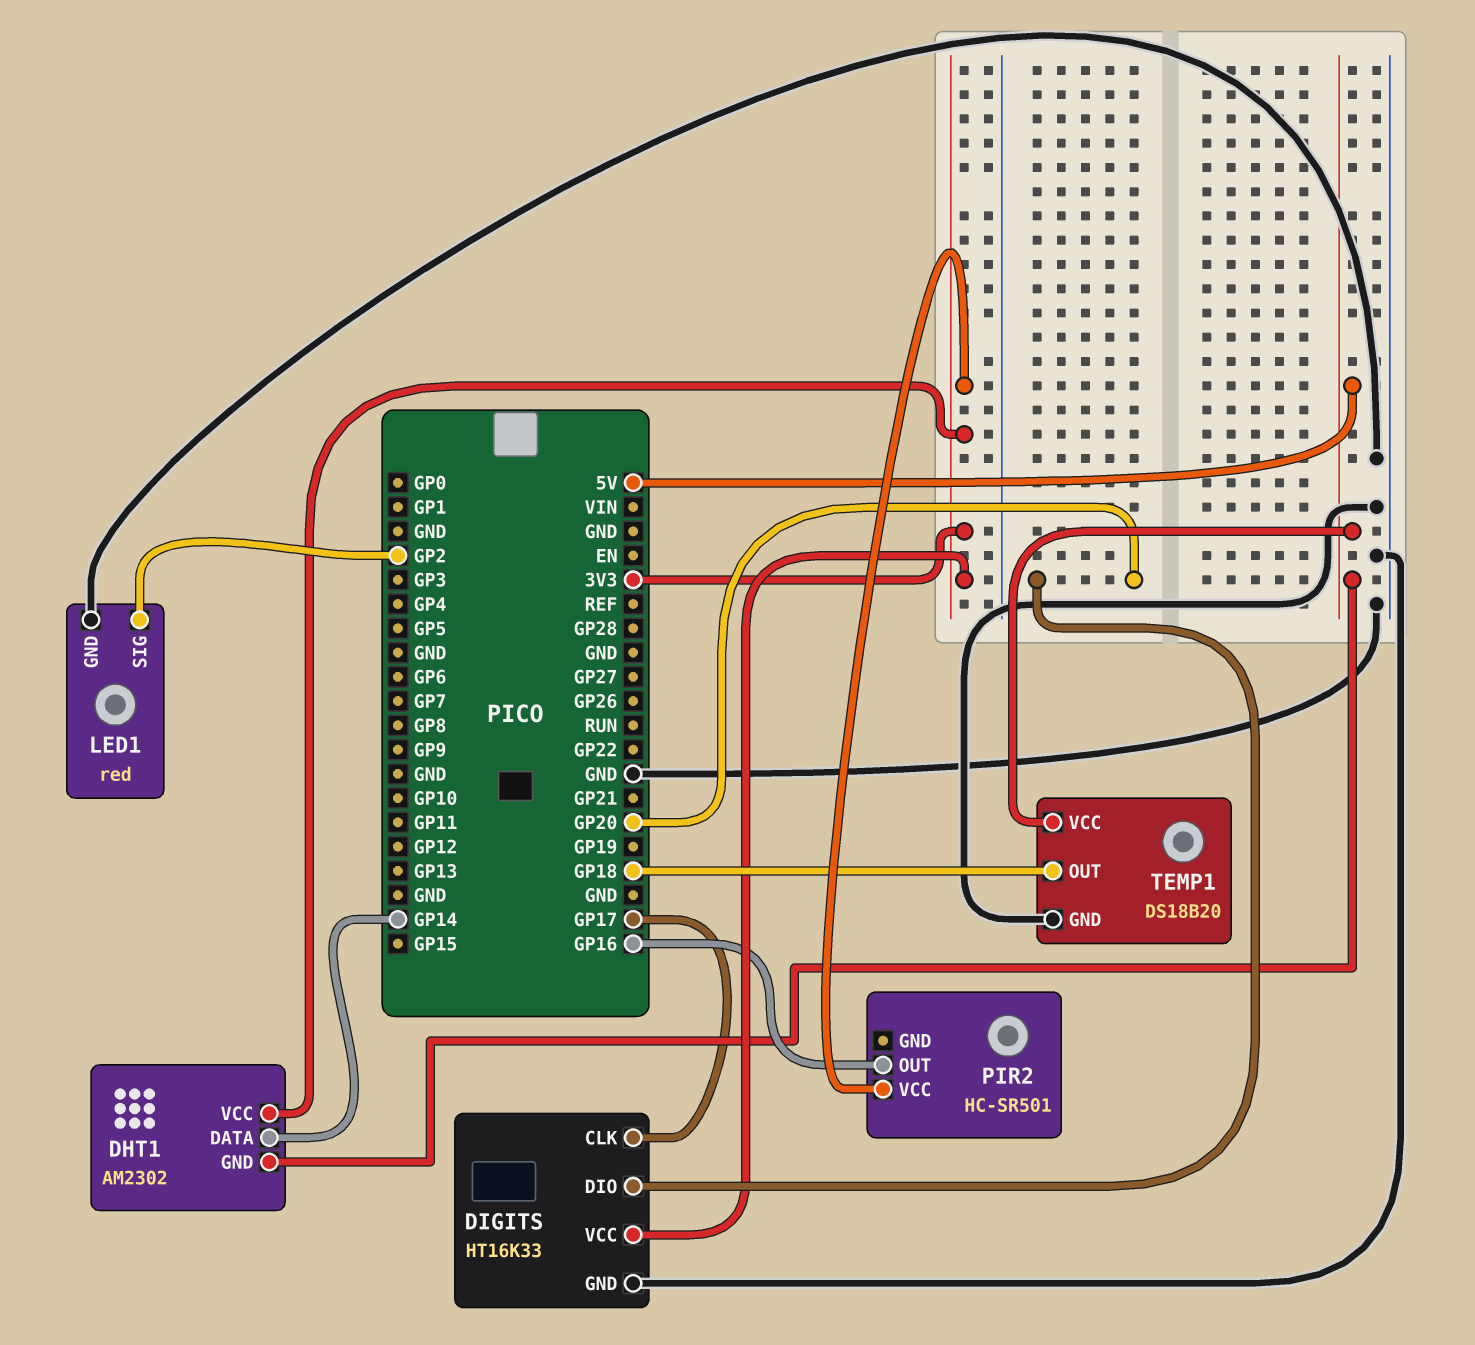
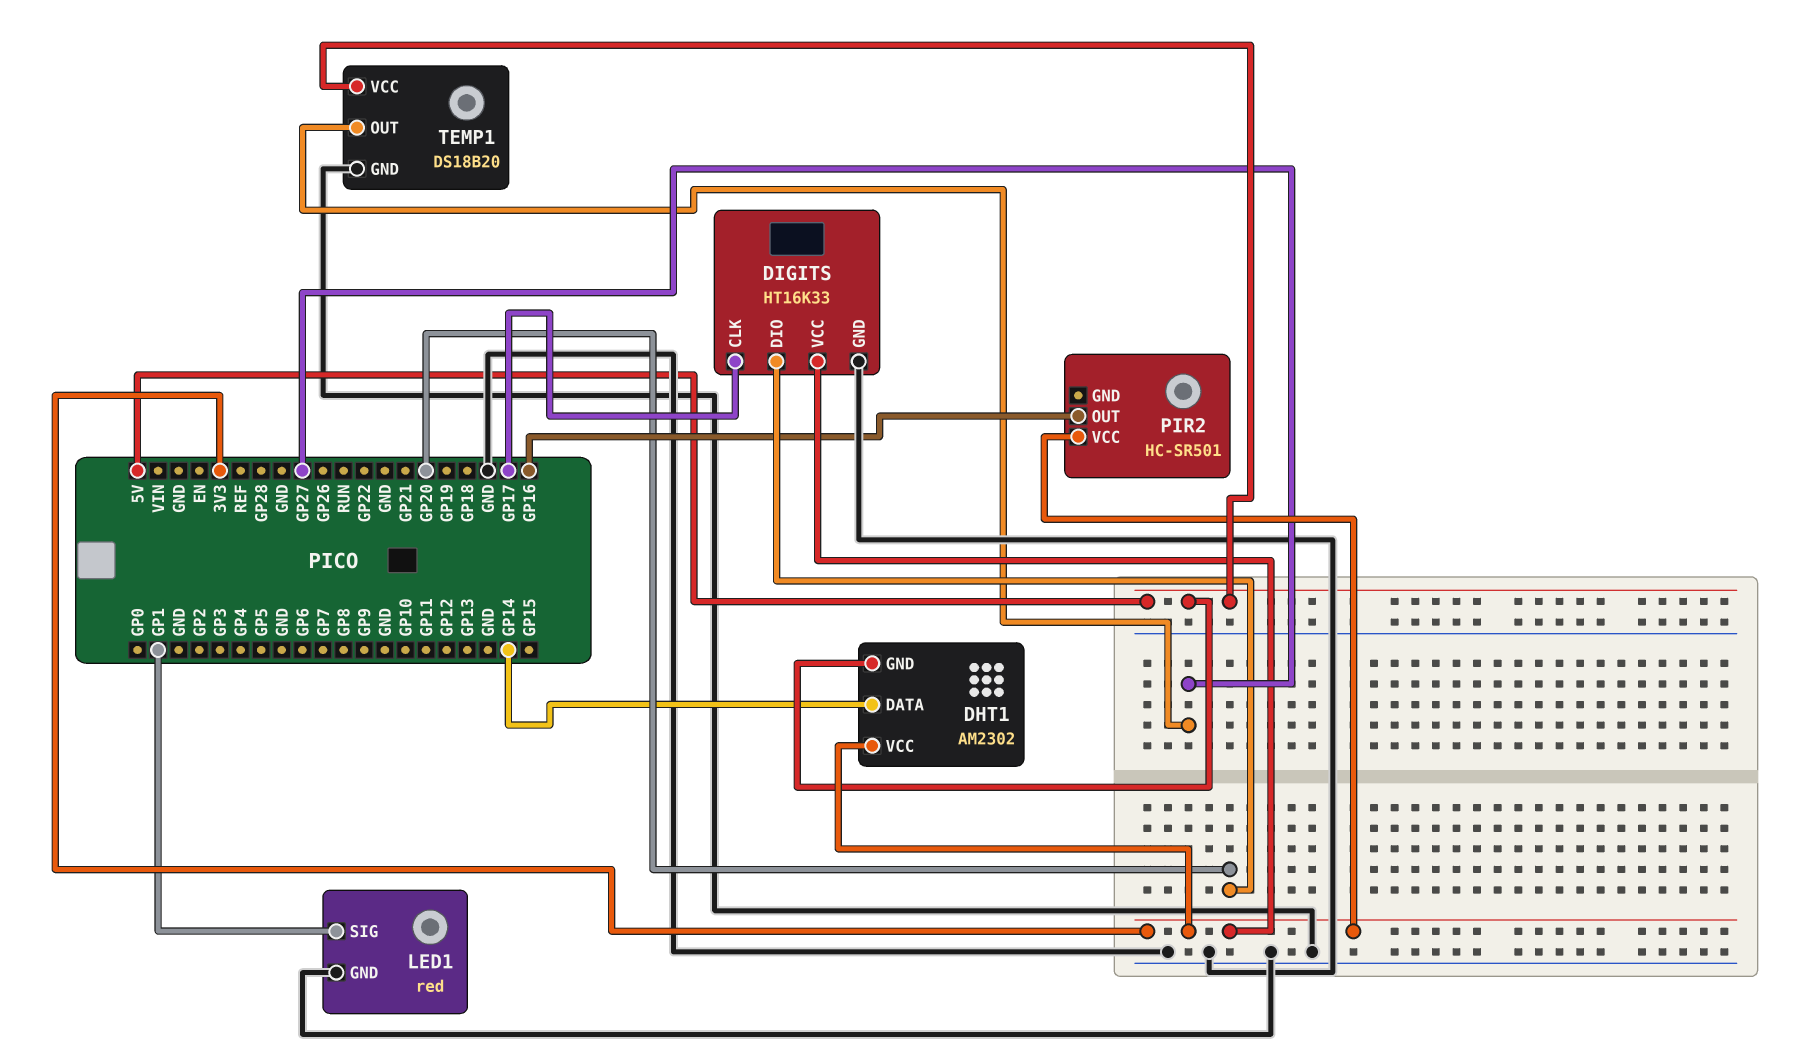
LED1 pin SIG: GP2 -> GP1
TEMP1 pin OUT: GP18 -> GP27

